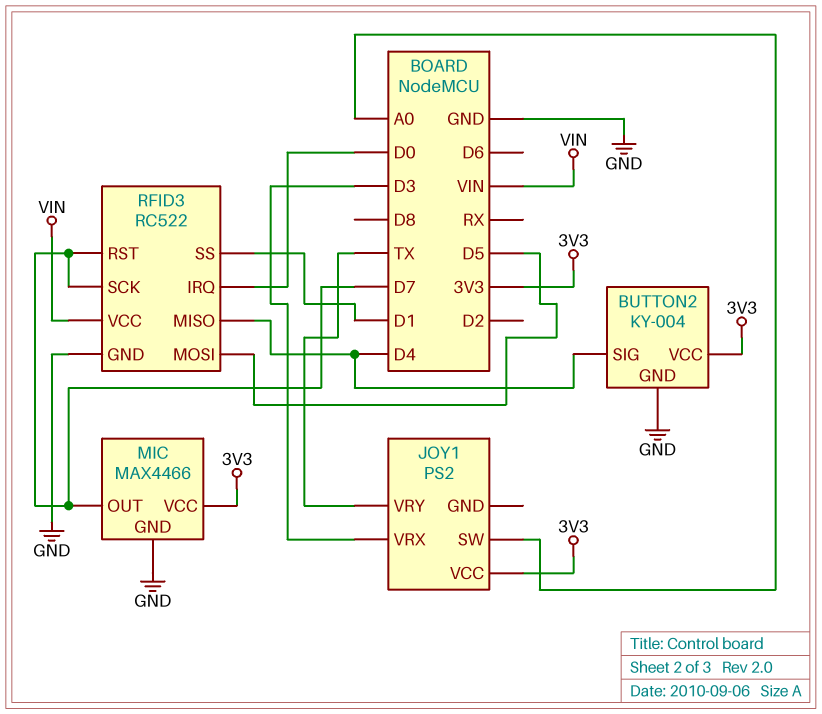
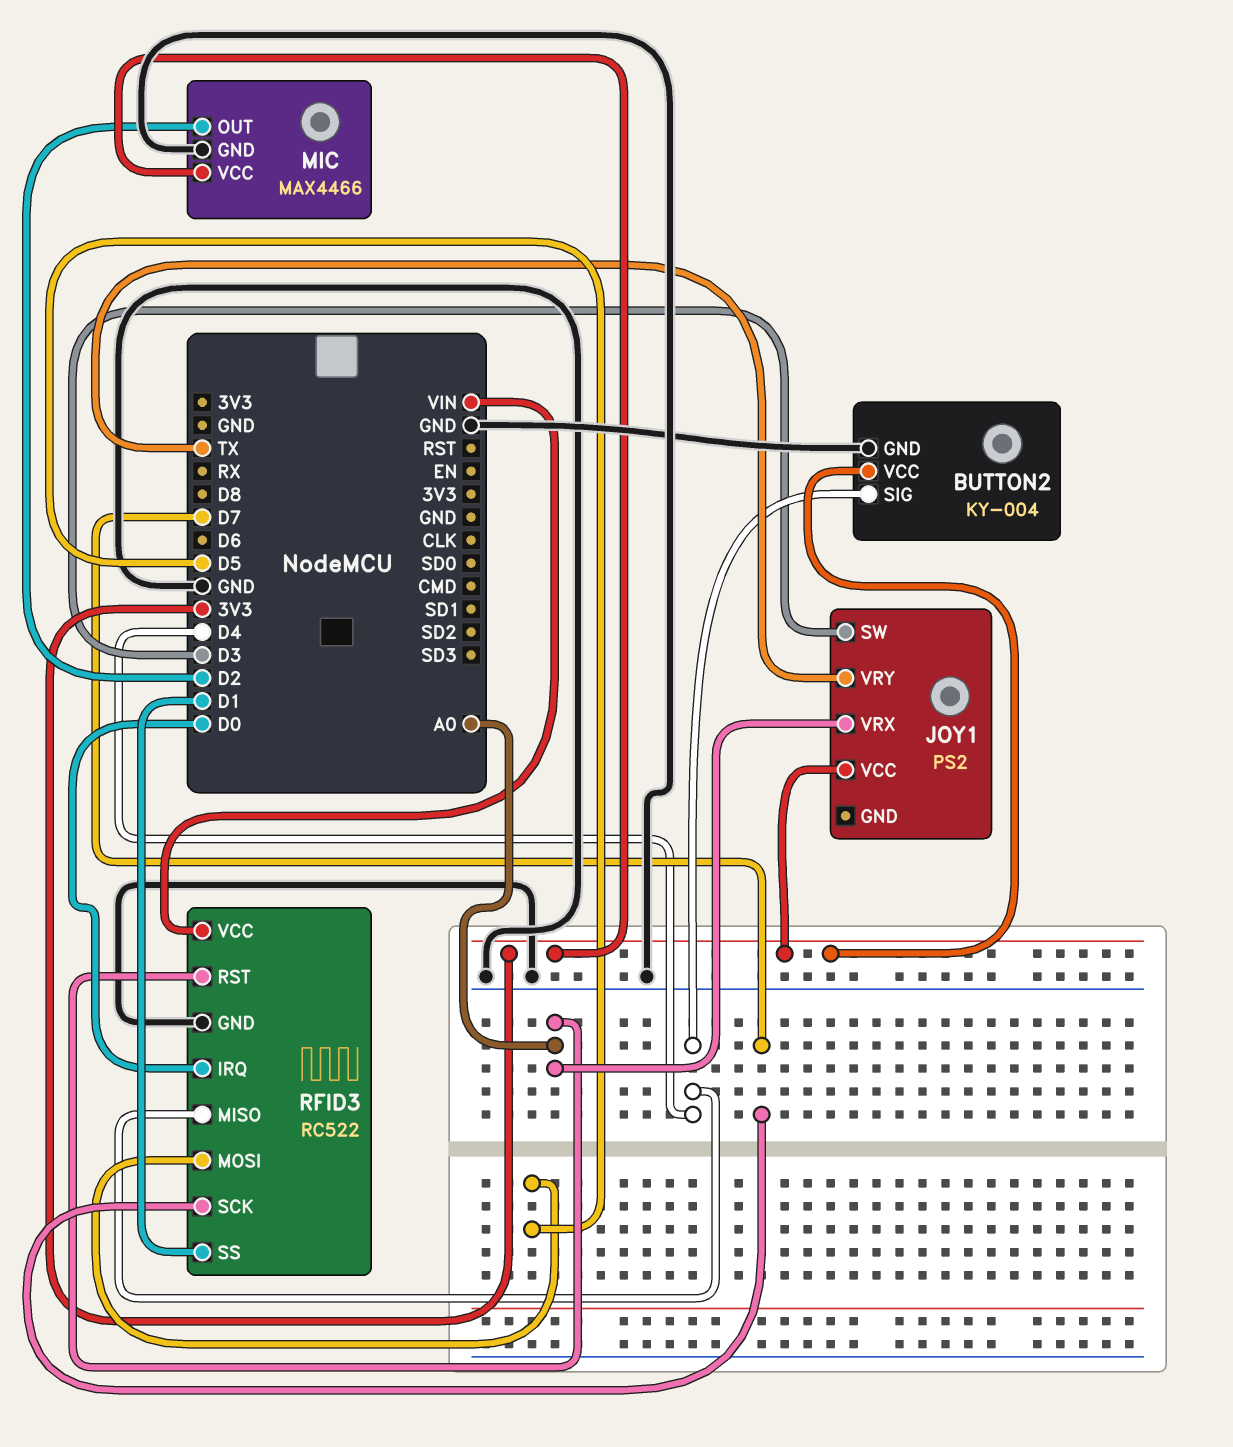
JOY1 pin SW: A0 -> D3
JOY1 pin VRX: D3 -> A0
MIC pin OUT: D7 -> D2
RFID3 pin RST: D7 -> A0

